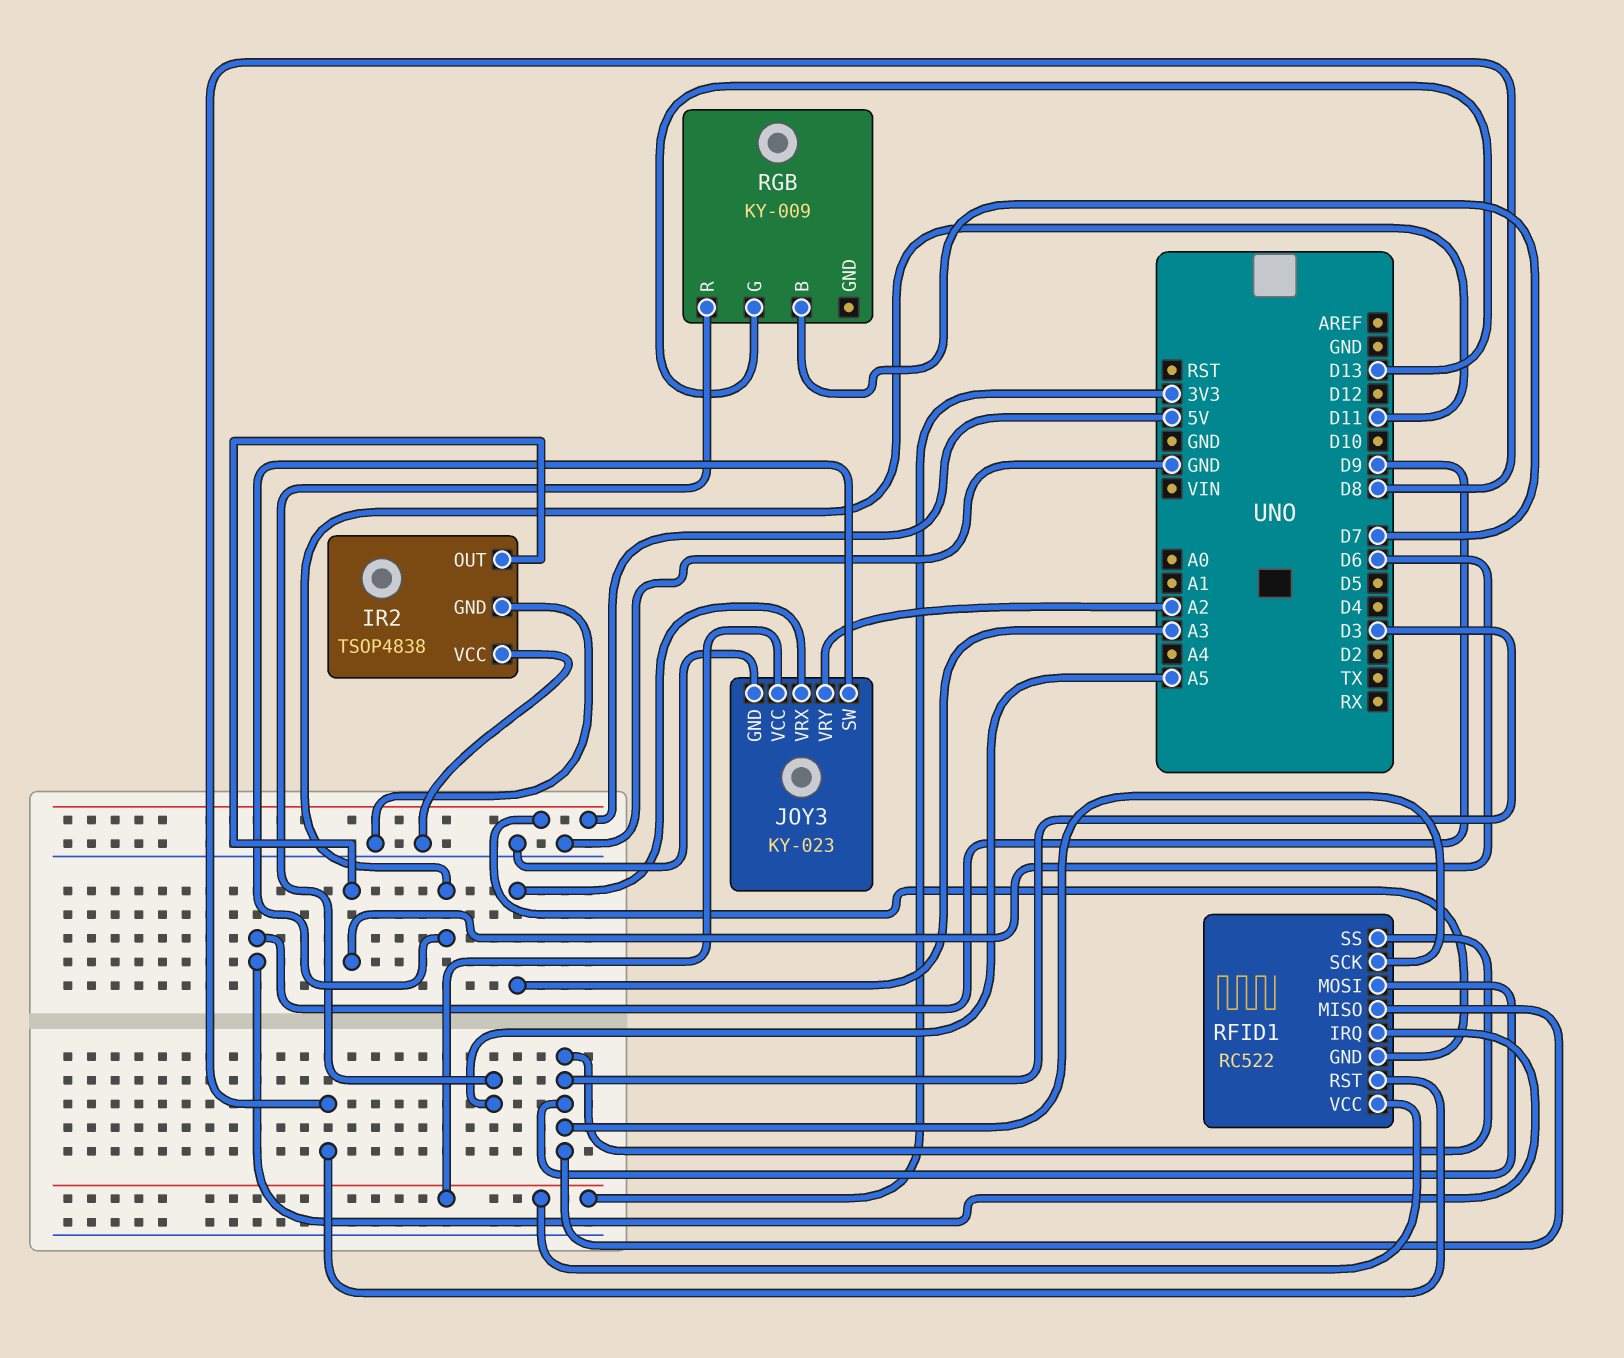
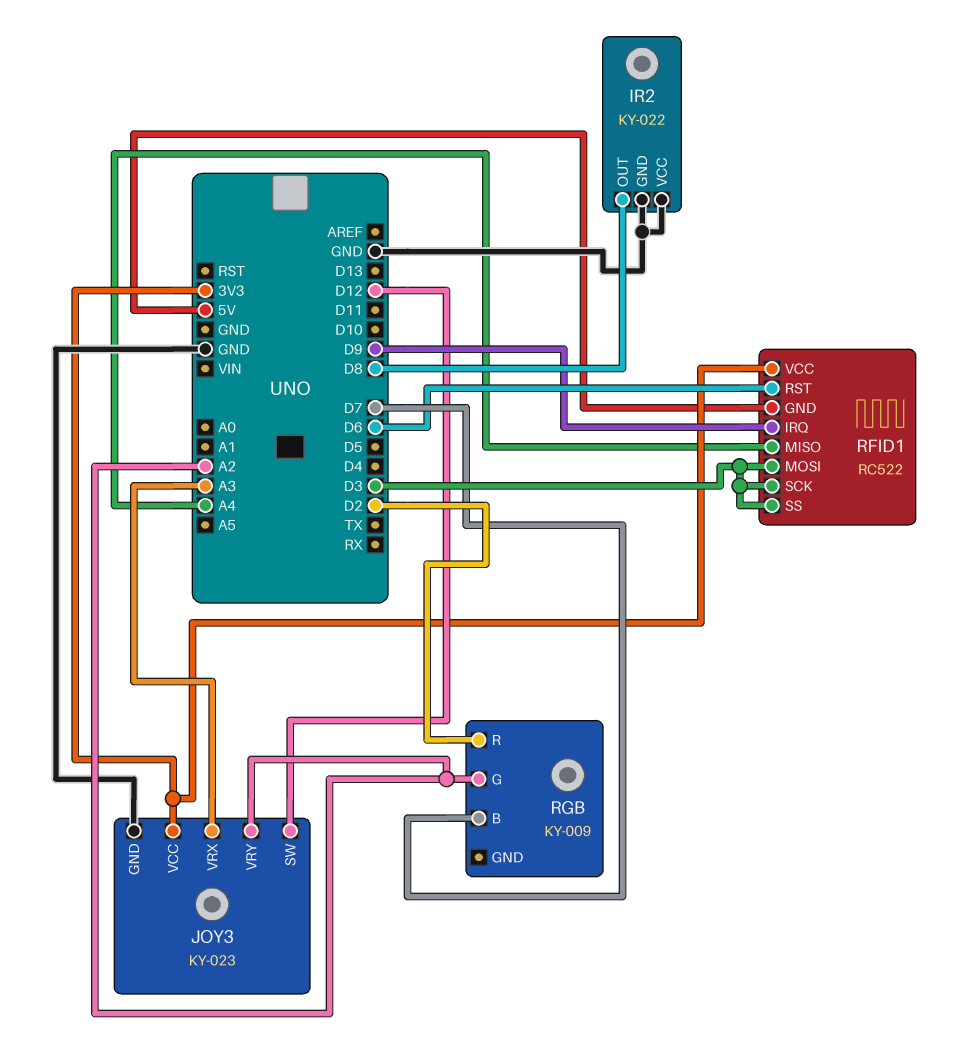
IR2: TSOP4838 -> KY-022
IR2 pin OUT: D6 -> D8
JOY3 pin SW: D11 -> D12
RFID1 pin MISO: D3 -> A4
RFID1 pin RST: D8 -> D6
RGB pin G: D13 -> A2
RGB pin R: A5 -> D2

